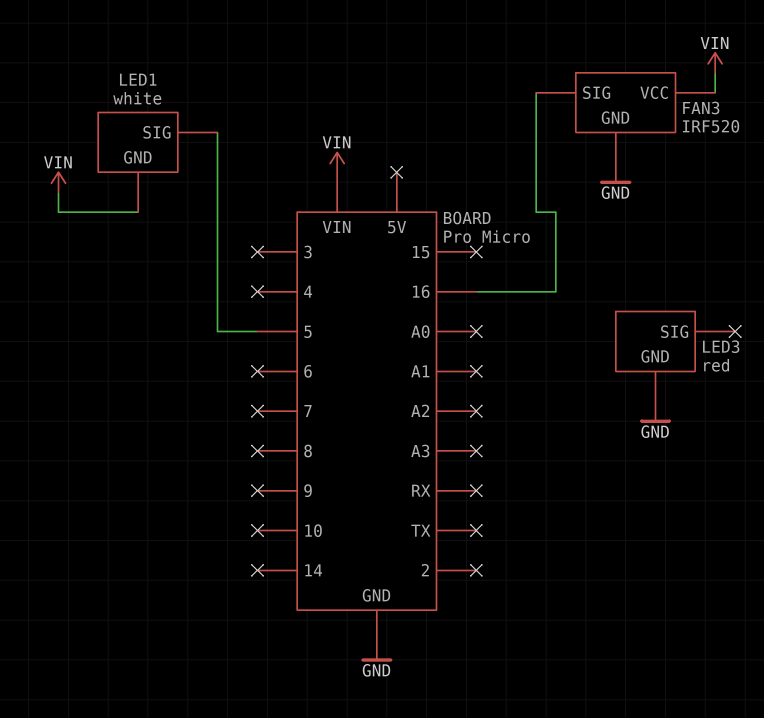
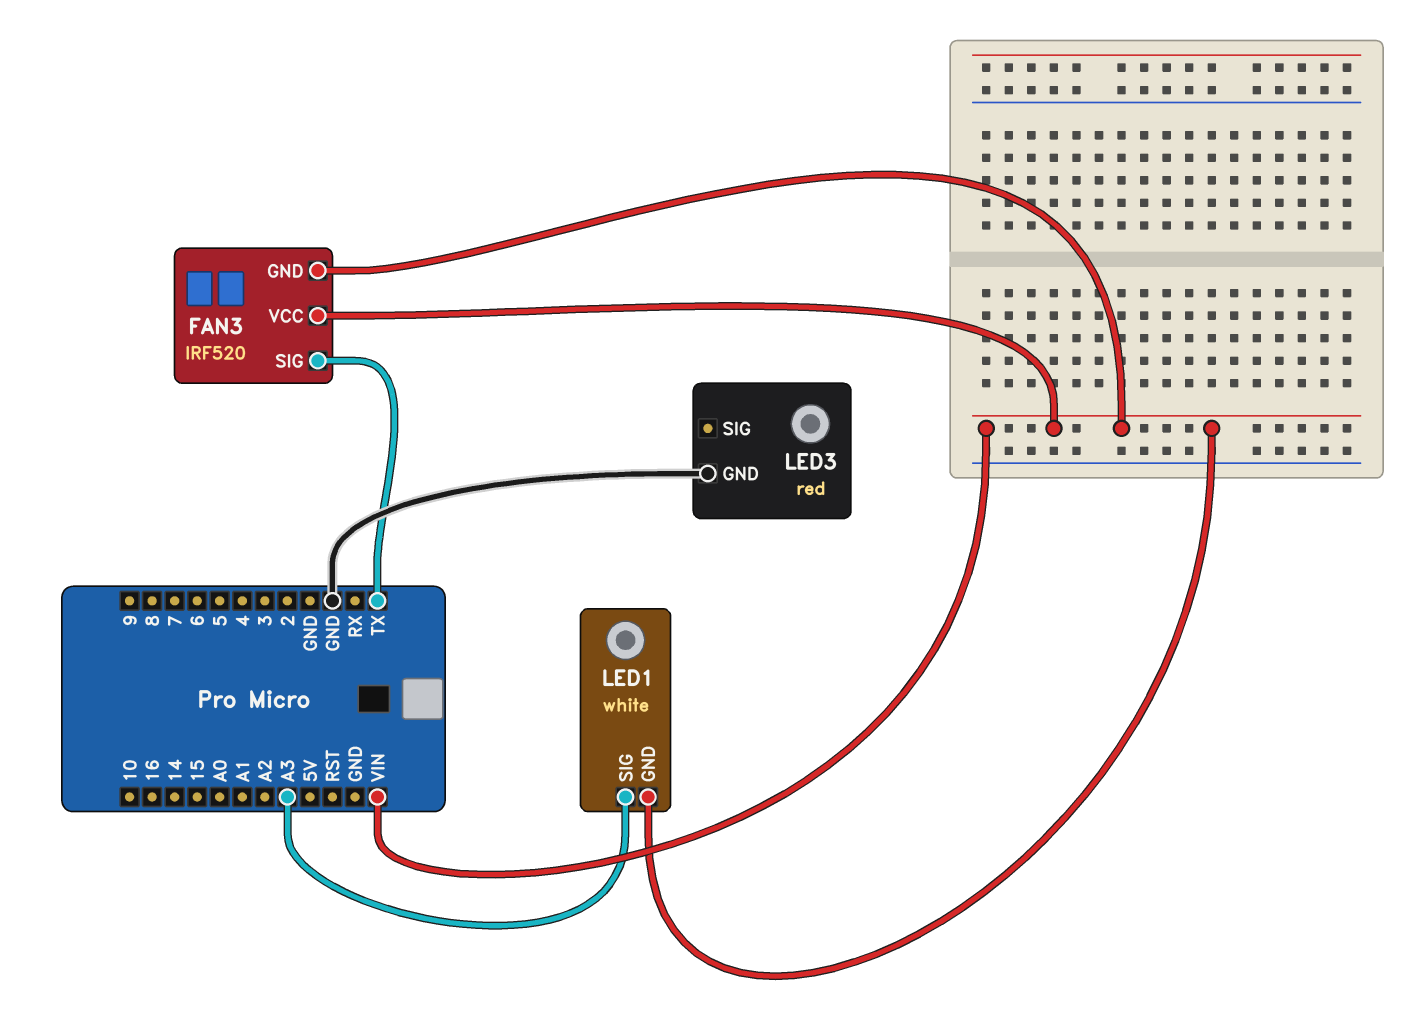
FAN3 pin GND: GND -> VIN
FAN3 pin SIG: 16 -> TX
LED1 pin SIG: 5 -> A3

